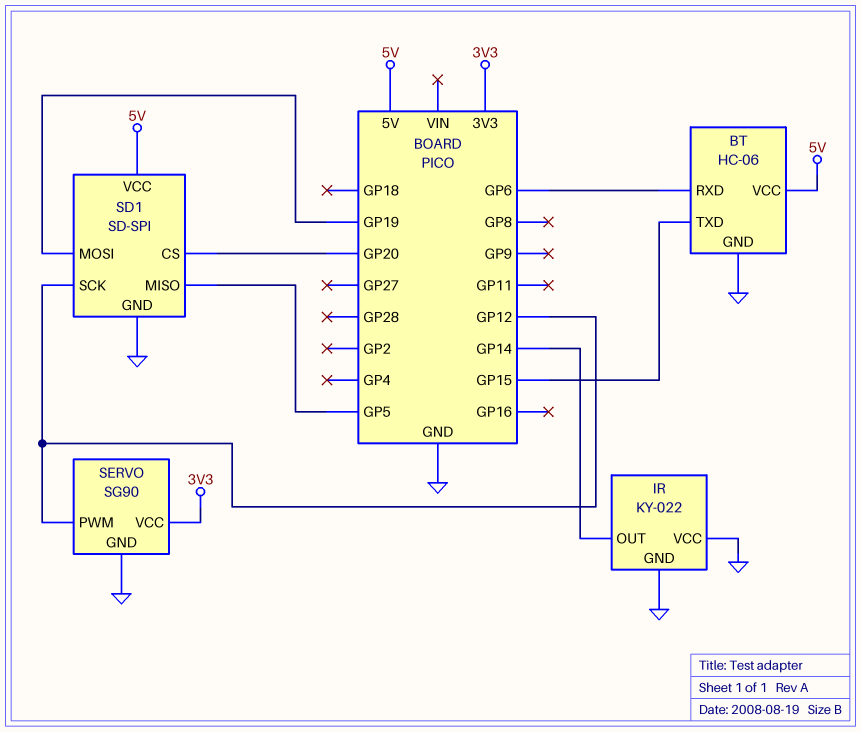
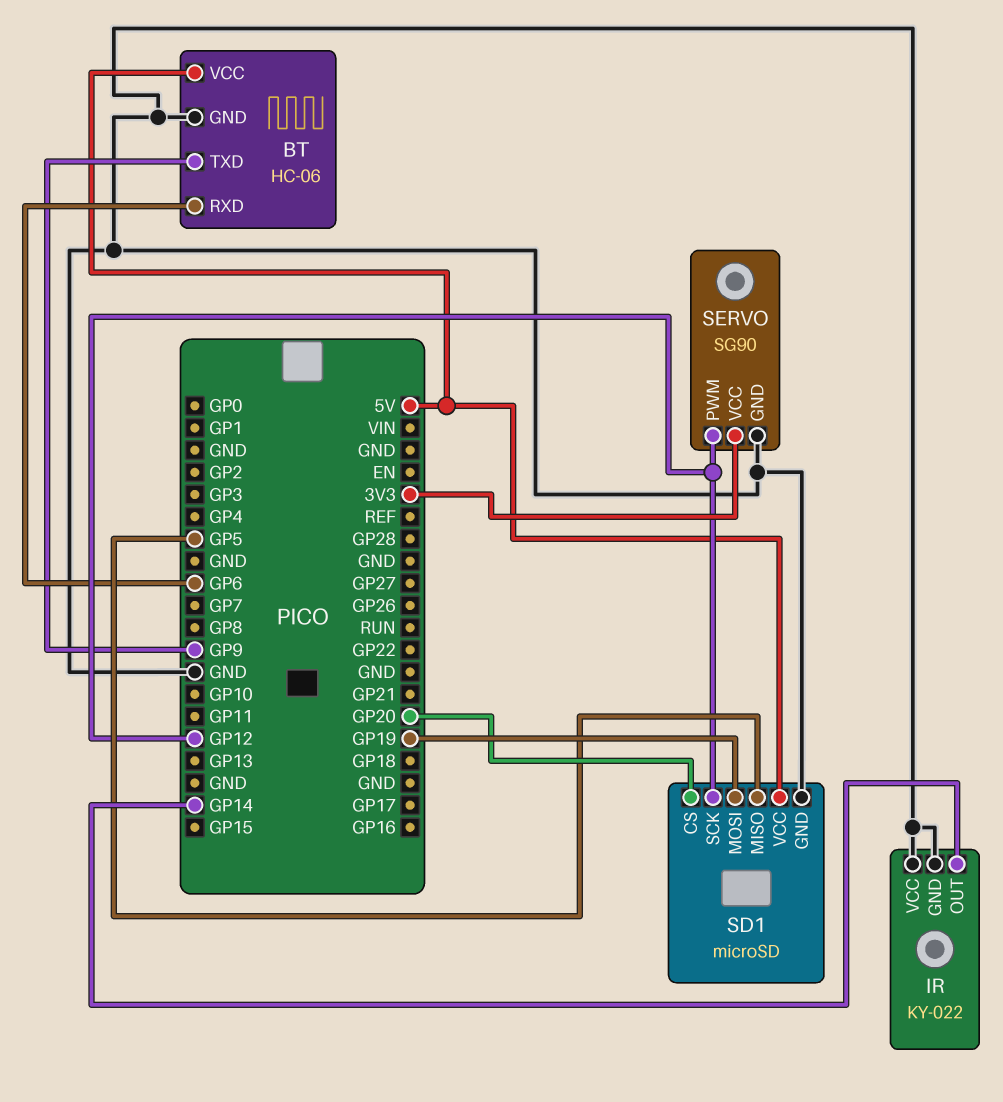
BT pin TXD: GP15 -> GP9
SD1: SD-SPI -> microSD

